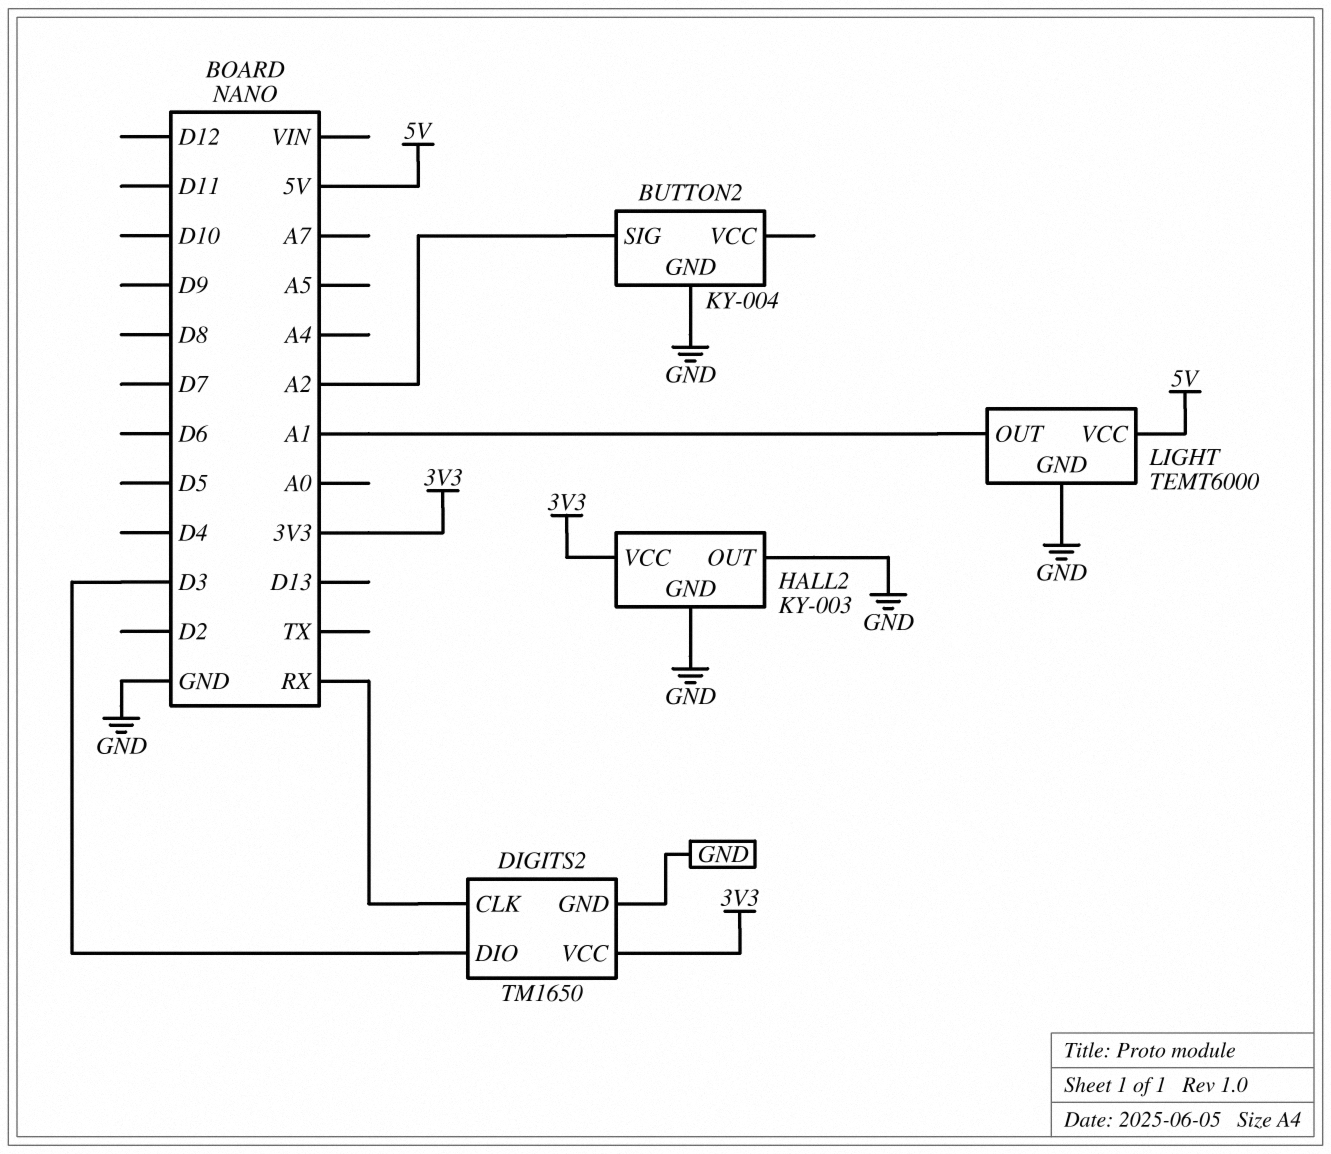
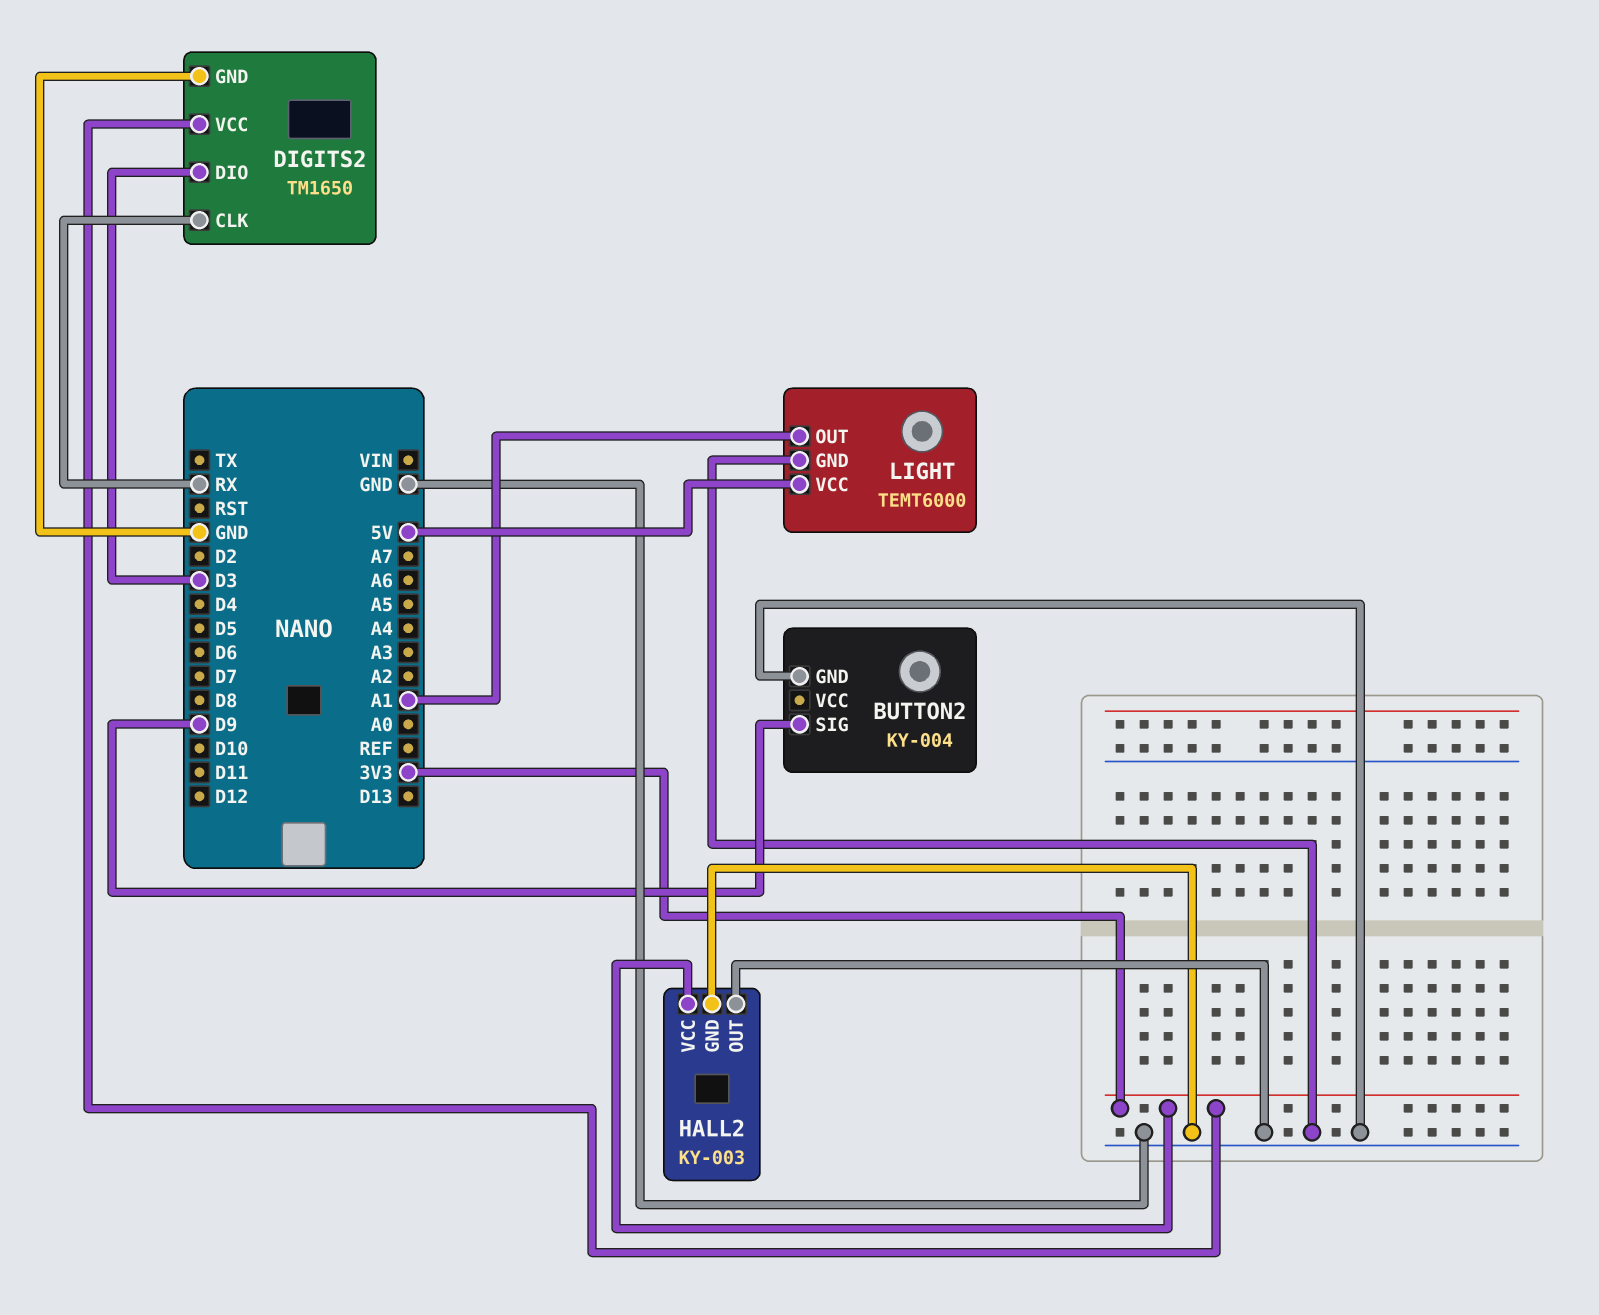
BUTTON2 pin SIG: A2 -> D9

